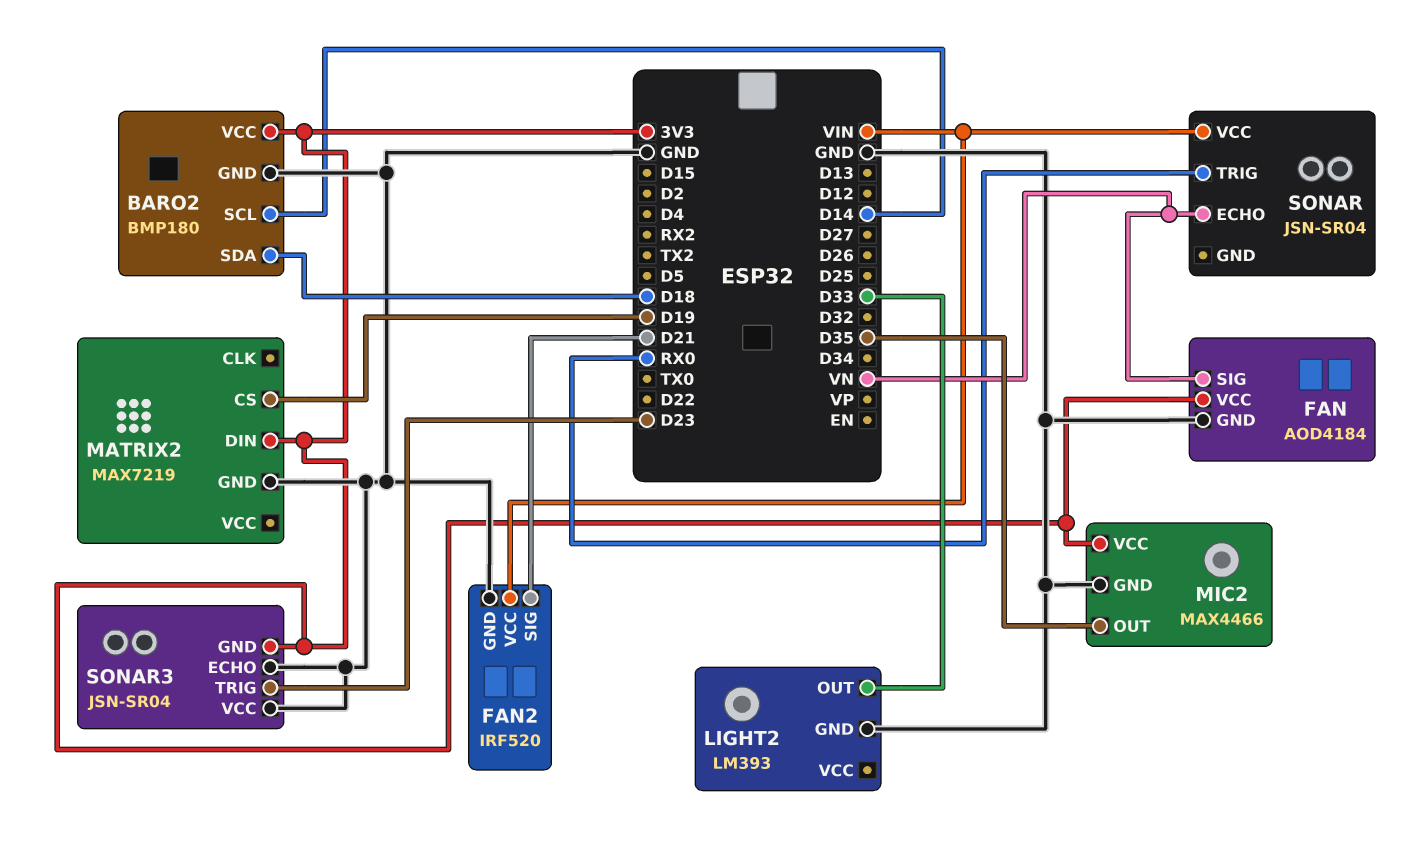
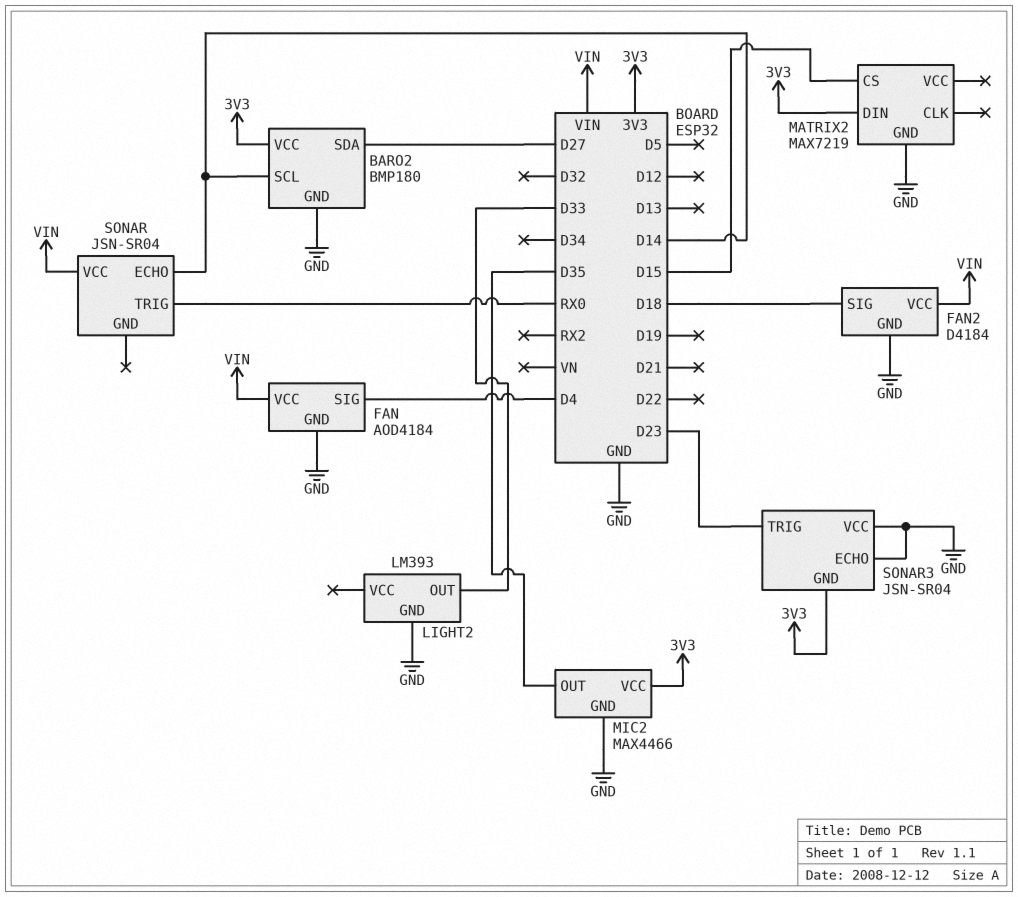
BARO2 pin SDA: D18 -> D27
FAN pin SIG: VN -> D4
FAN pin VCC: 3V3 -> VIN
FAN2: IRF520 -> D4184
FAN2 pin SIG: D21 -> D18
MATRIX2 pin CS: D19 -> D15
SONAR pin ECHO: VN -> D14

